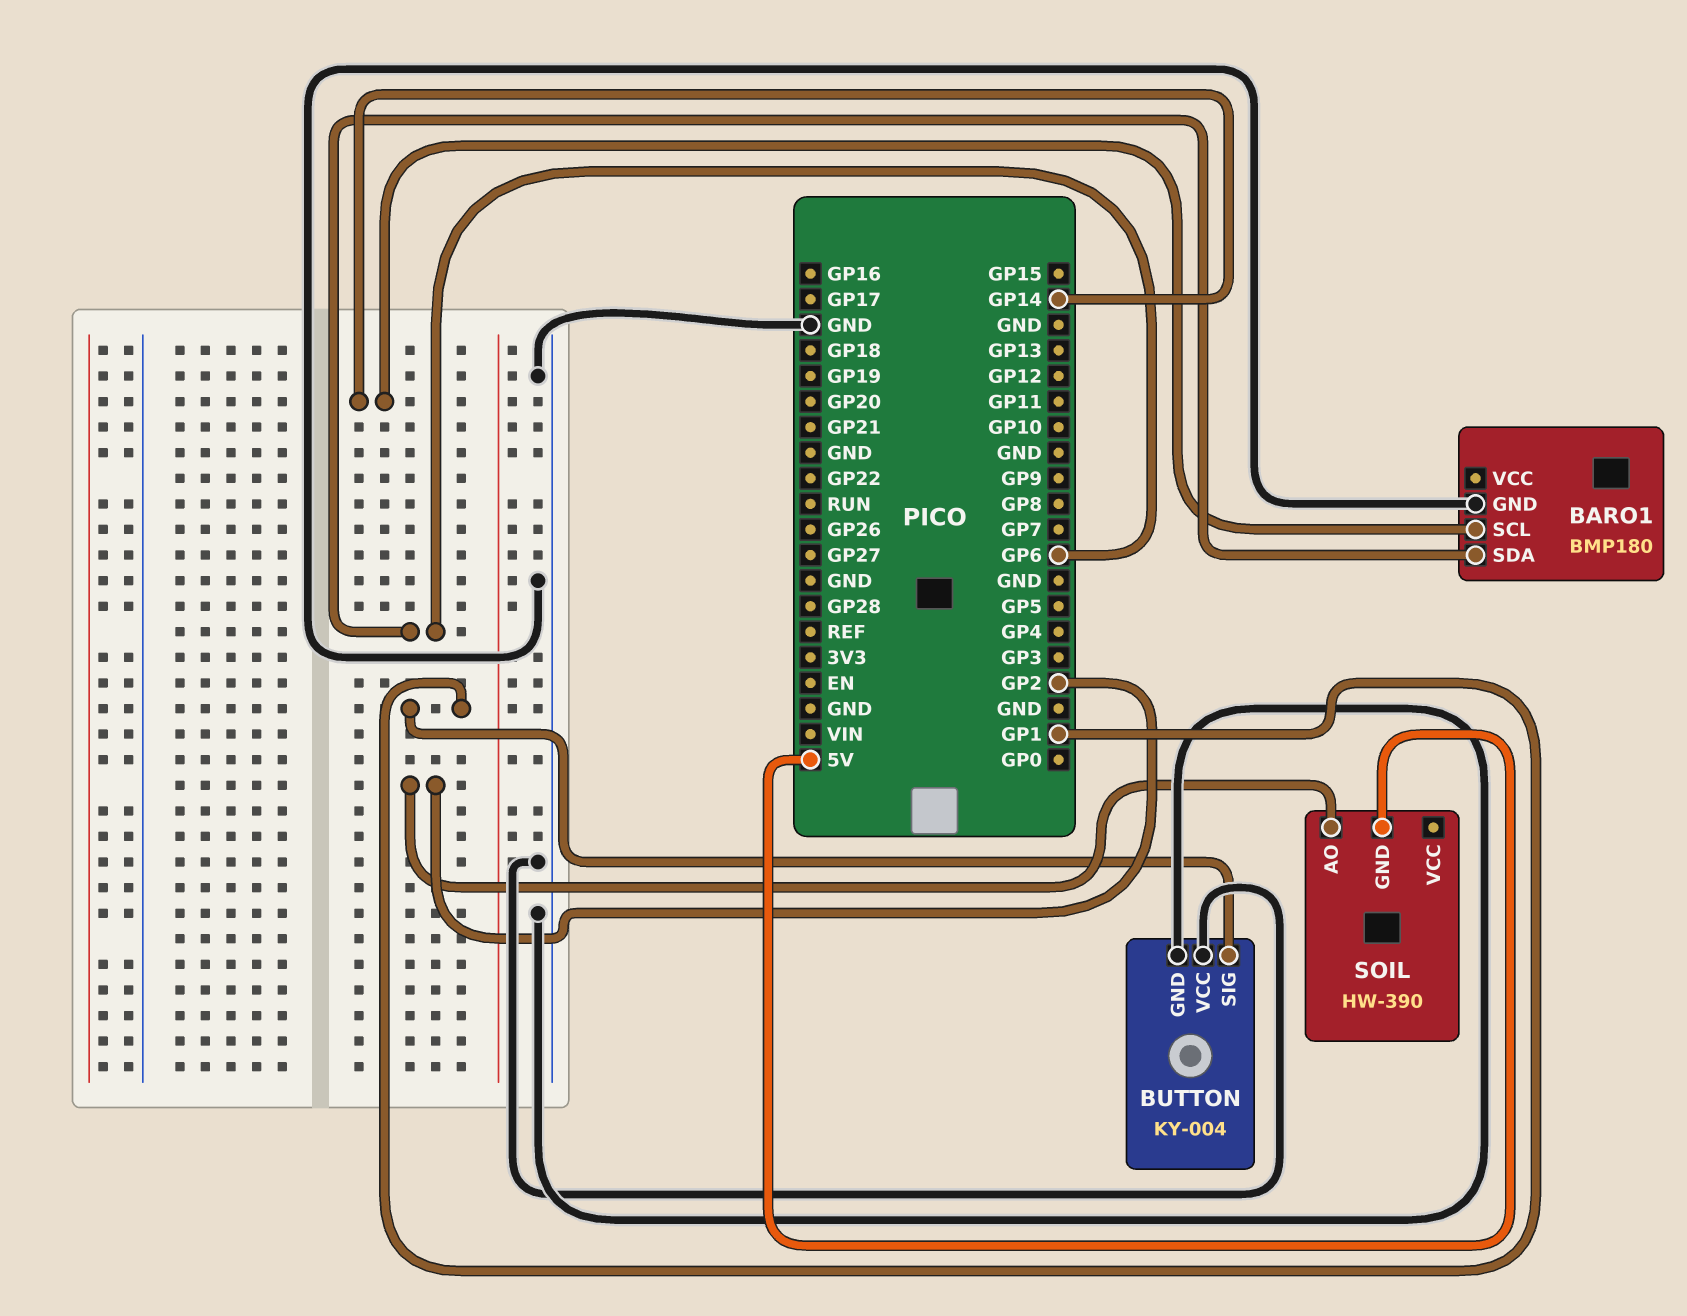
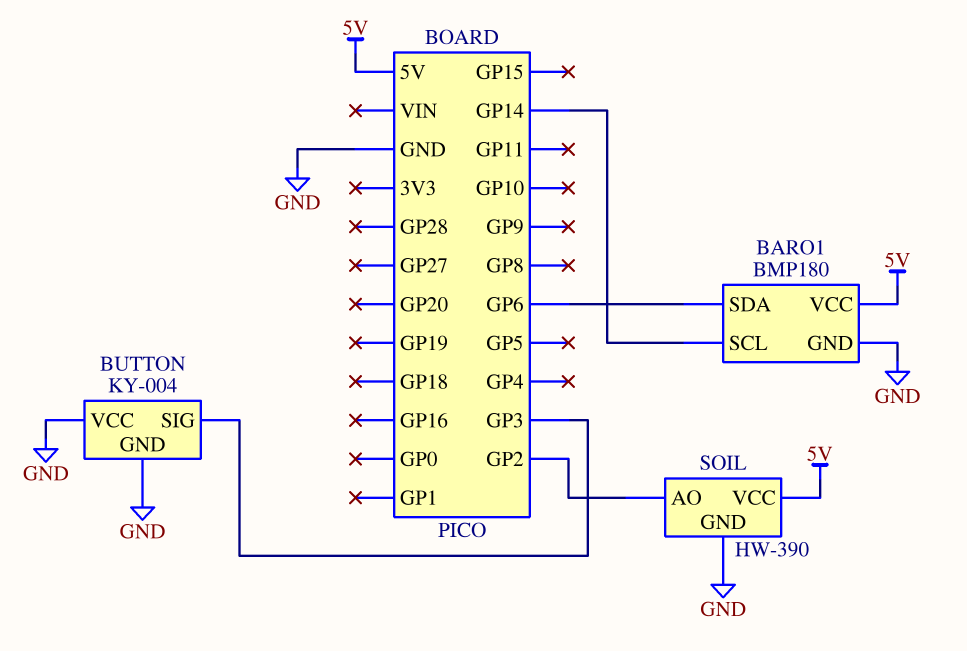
BARO1 pin VCC: none -> 5V
BUTTON pin SIG: GP1 -> GP3
SOIL pin GND: 5V -> GND
SOIL pin VCC: none -> 5V

